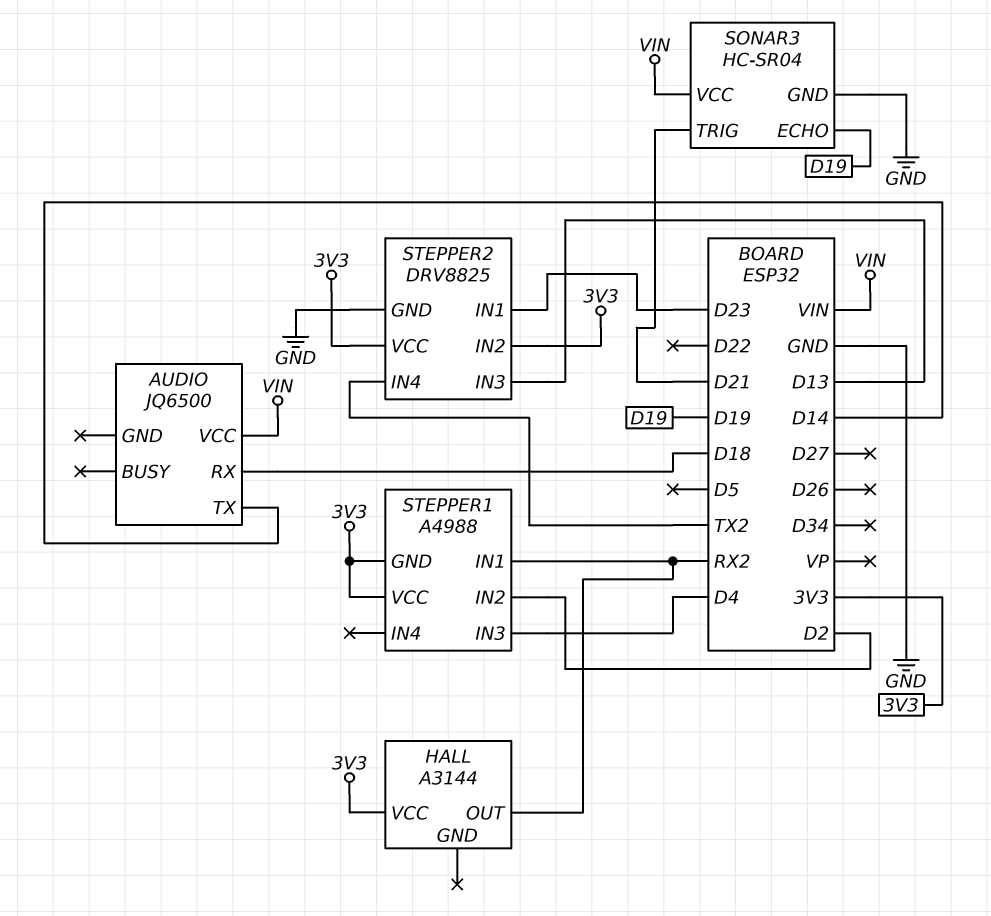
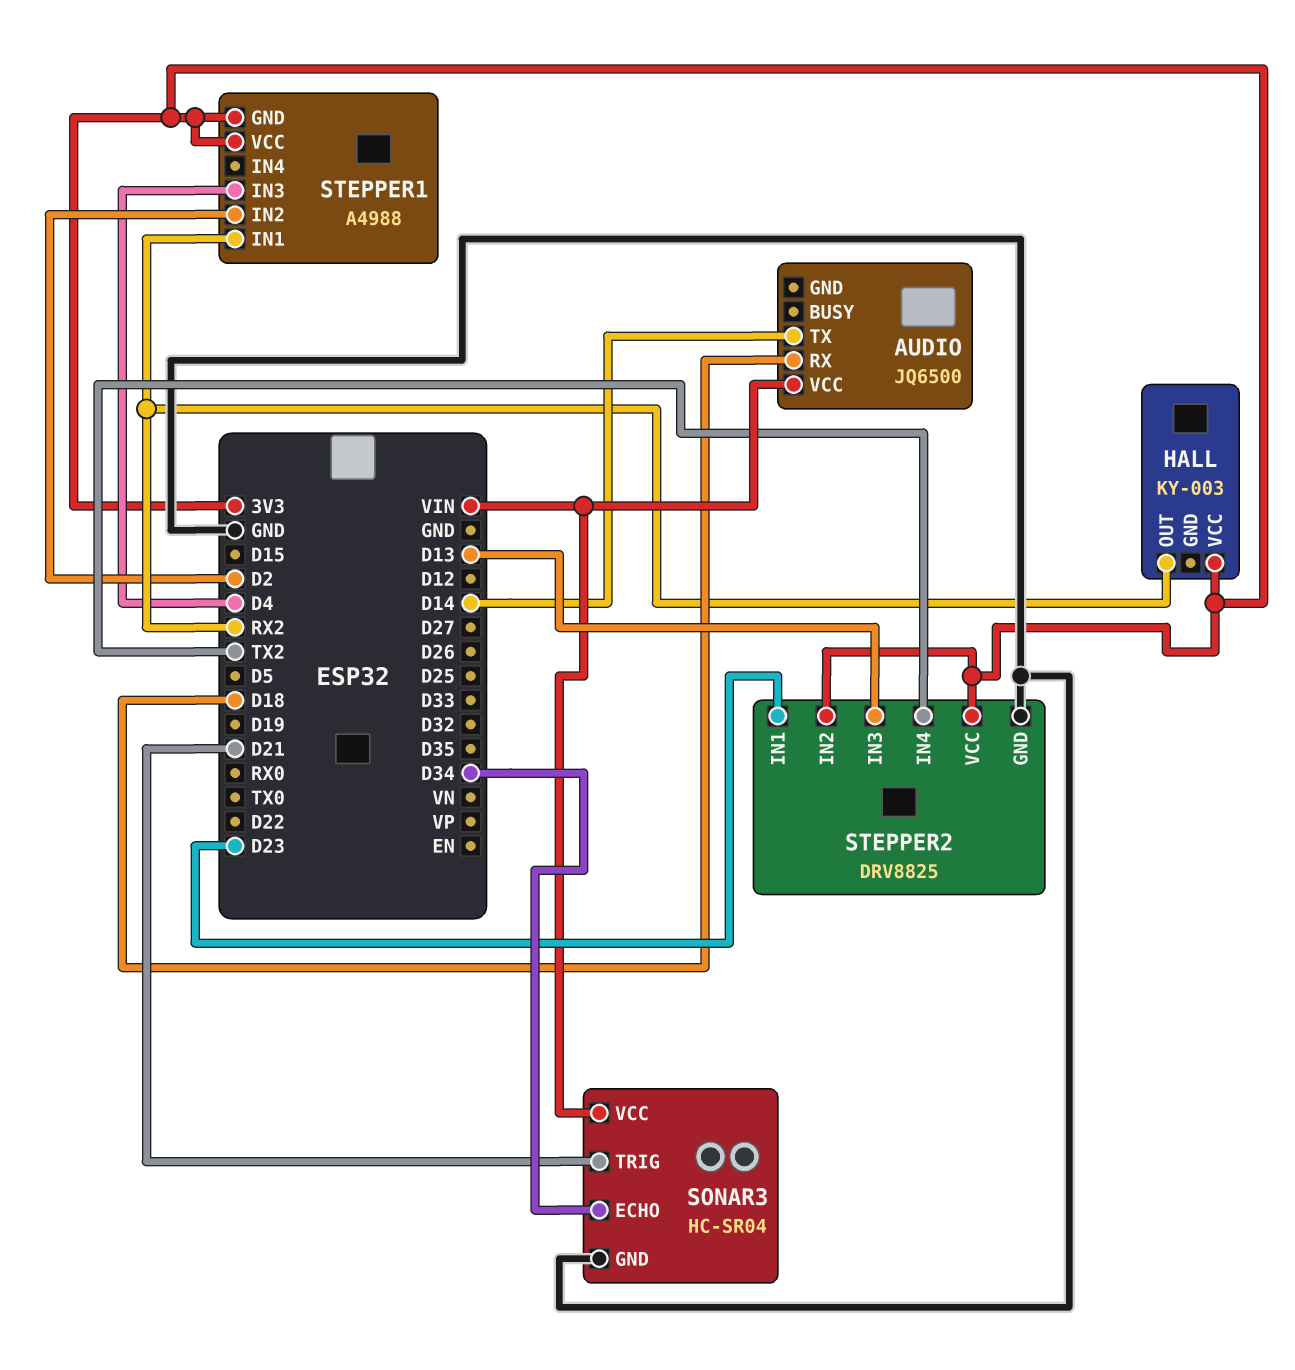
HALL: A3144 -> KY-003
SONAR3 pin ECHO: D19 -> D34

